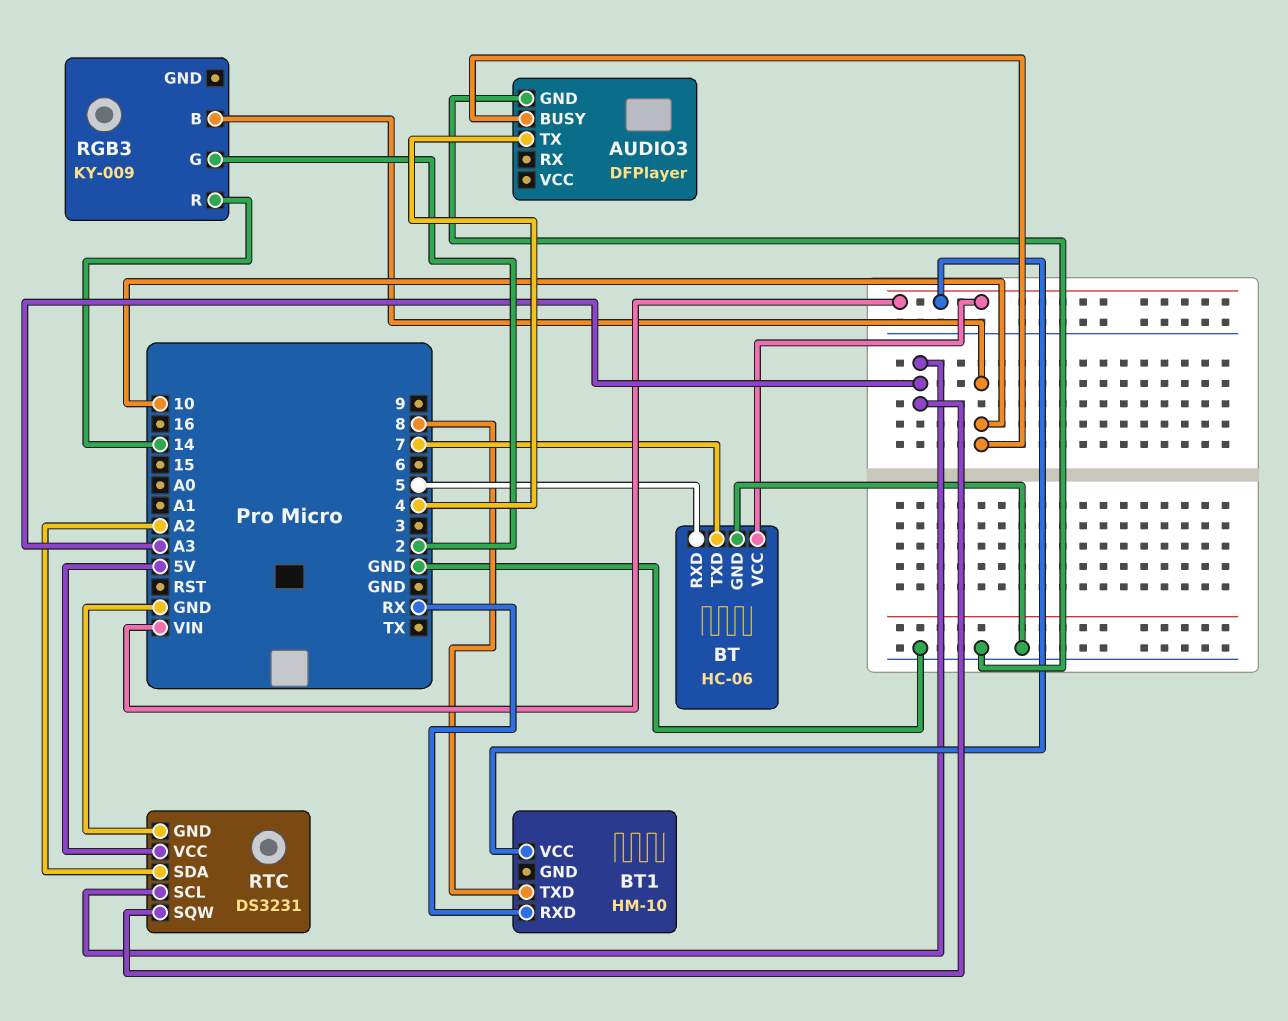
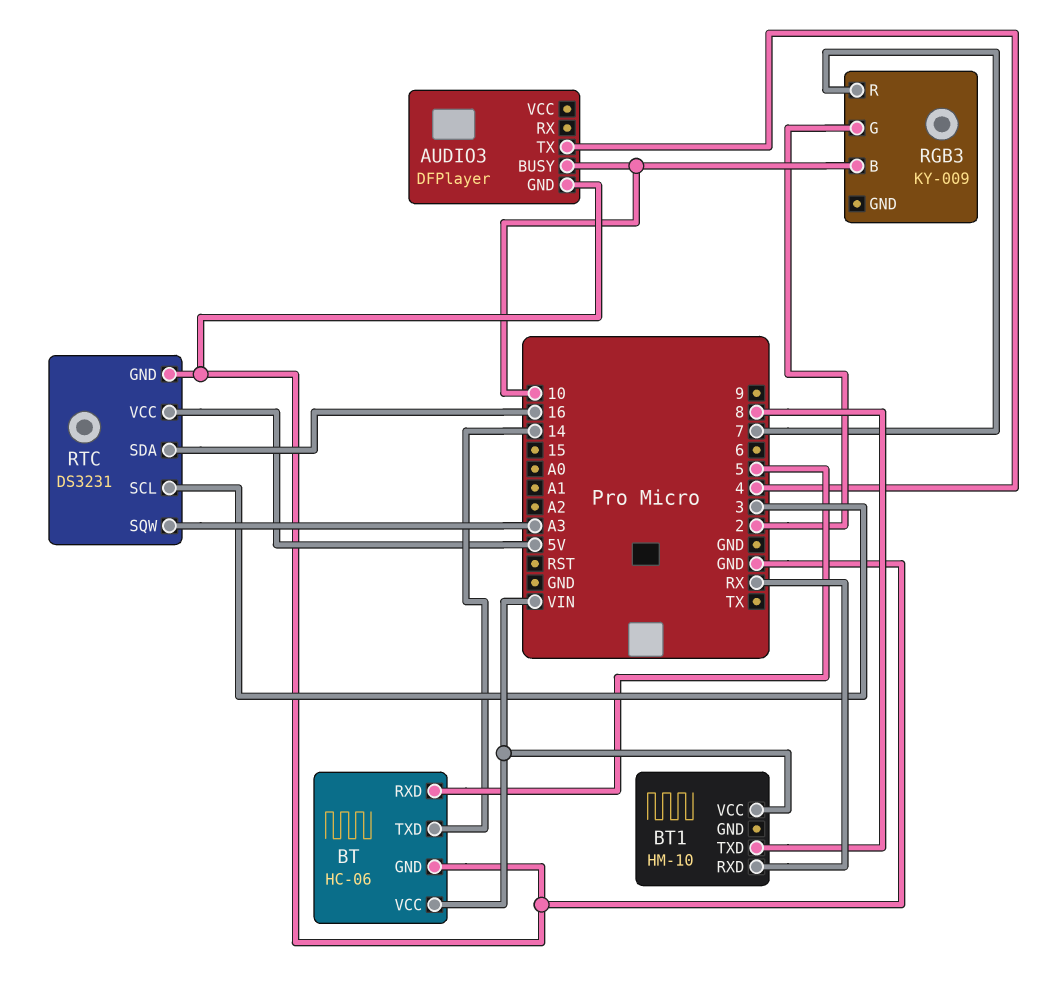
BT pin TXD: 7 -> 14
RGB3 pin R: 14 -> 7
RTC pin SCL: A3 -> 3
RTC pin SDA: A2 -> 16

